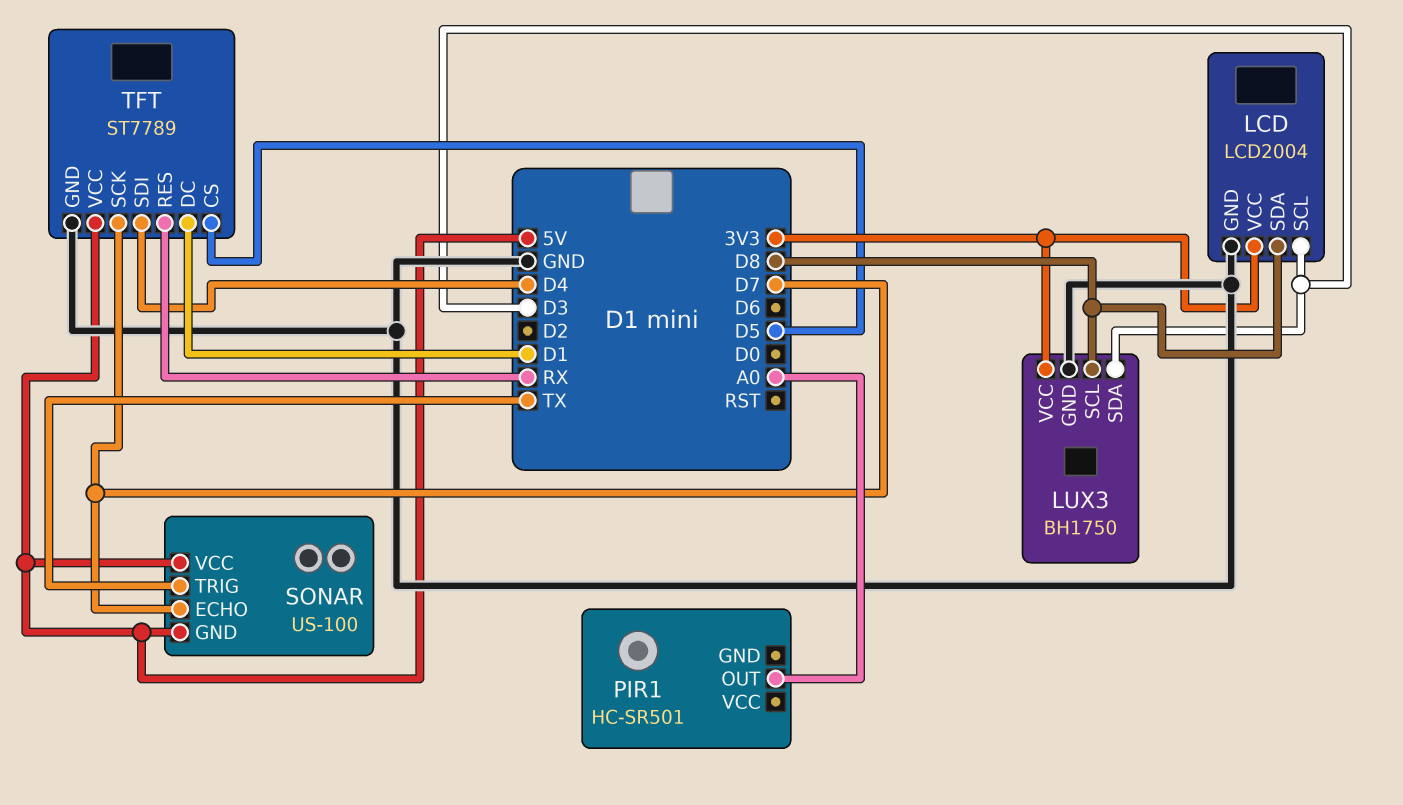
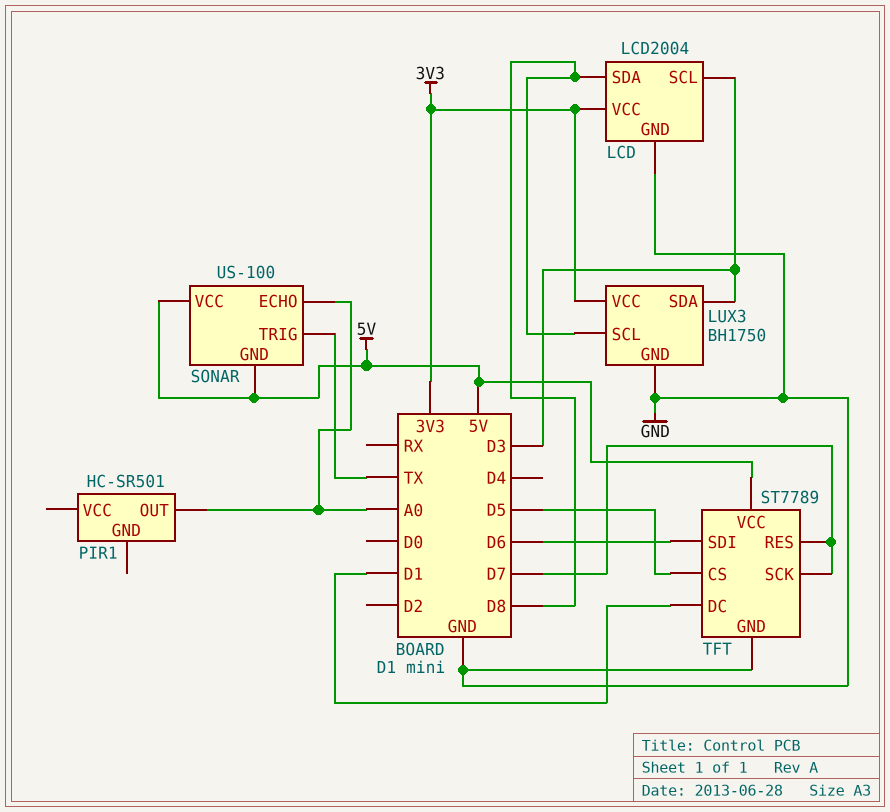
SONAR pin ECHO: D7 -> A0
TFT pin RES: RX -> D7
TFT pin SDI: D4 -> D6

